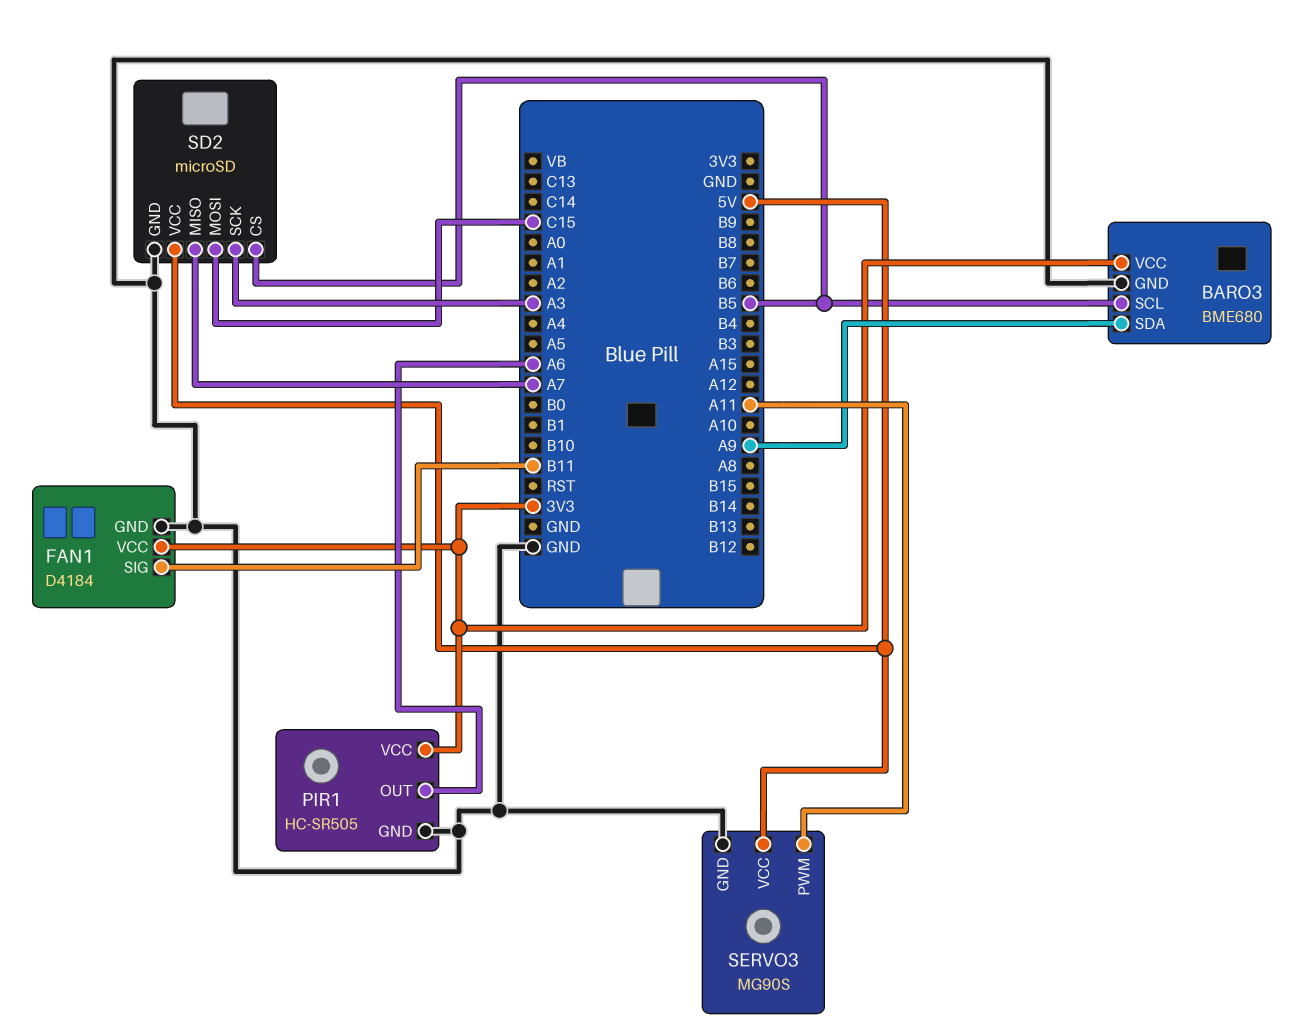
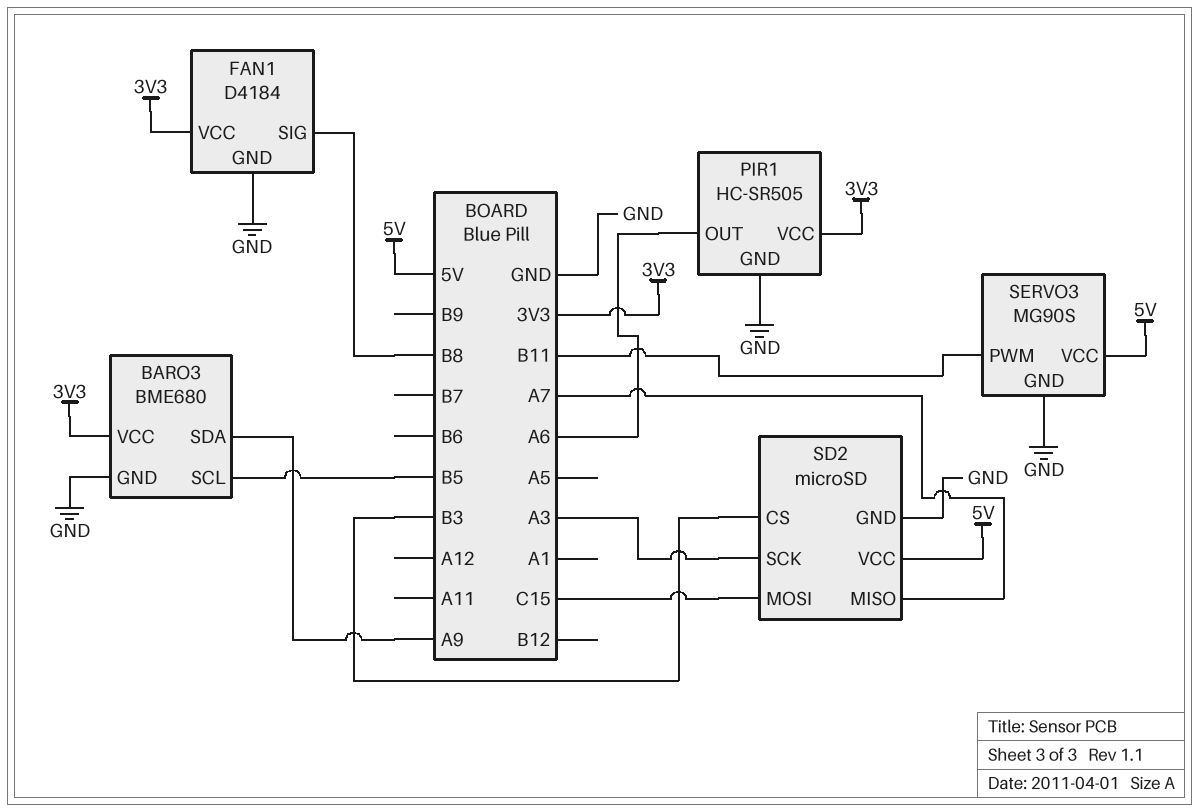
FAN1 pin SIG: B11 -> B8
SD2 pin CS: B5 -> B3
SERVO3 pin PWM: A11 -> B11

